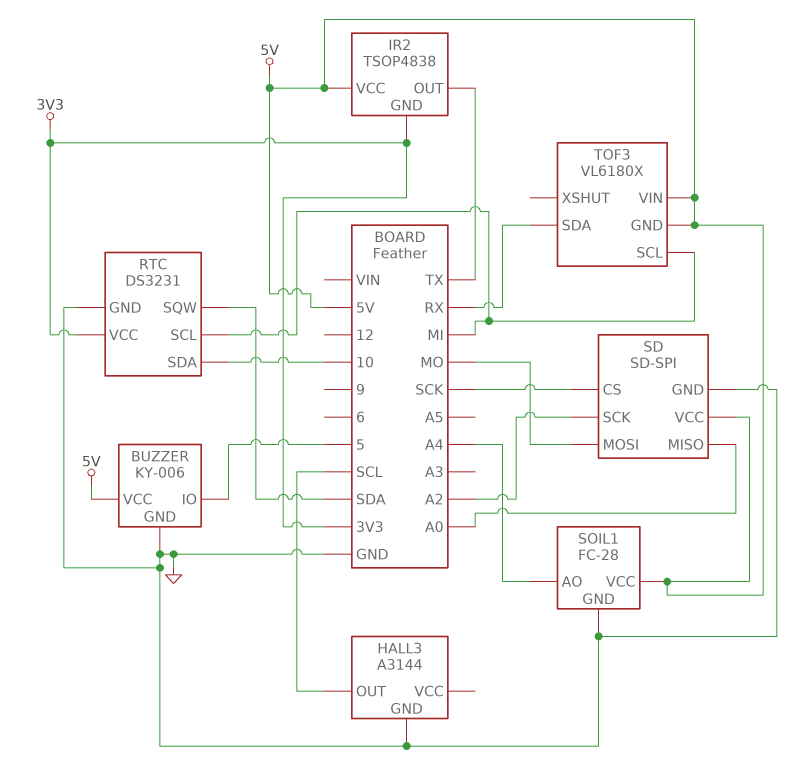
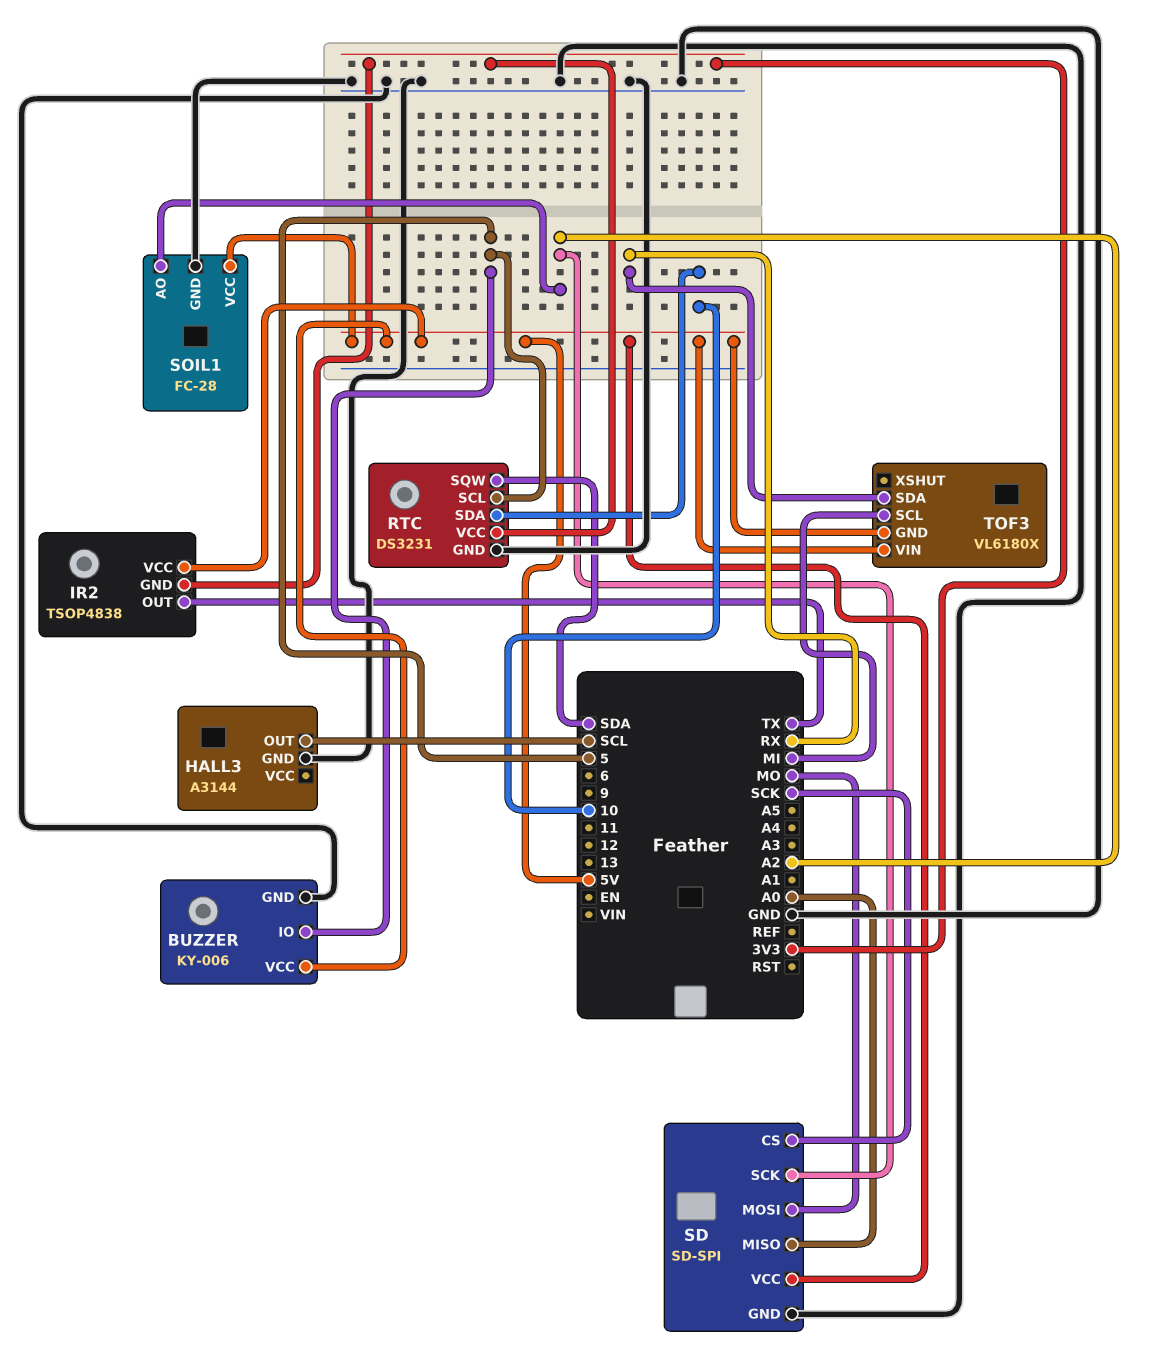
RTC pin SCL: MI -> 5
SOIL1 pin AO: A4 -> A2

